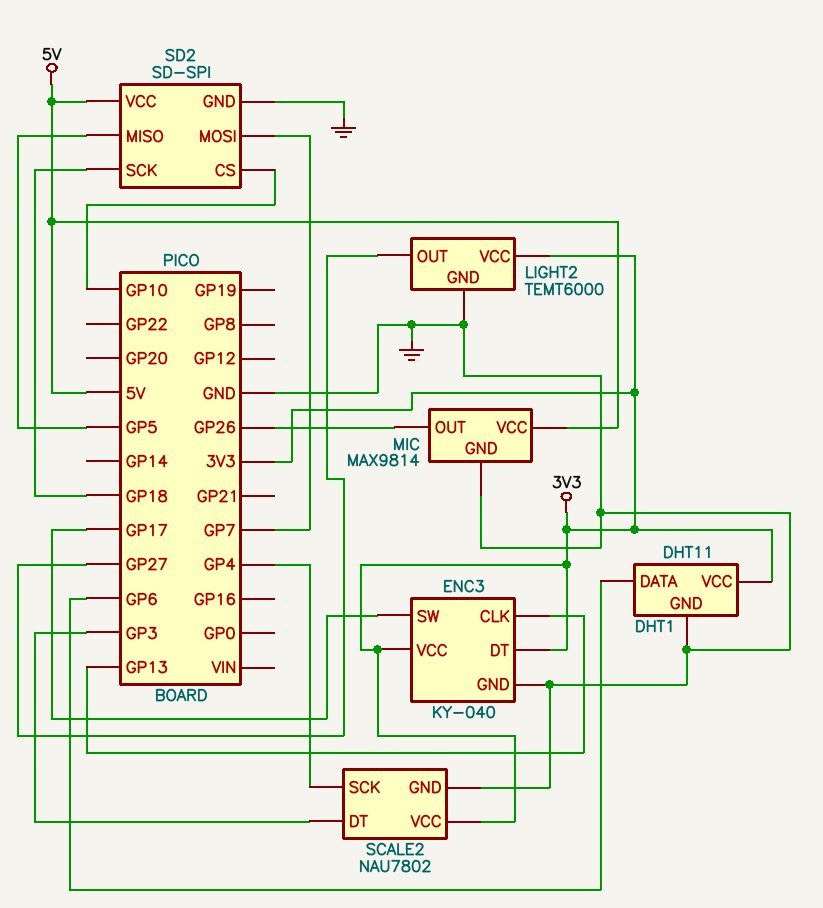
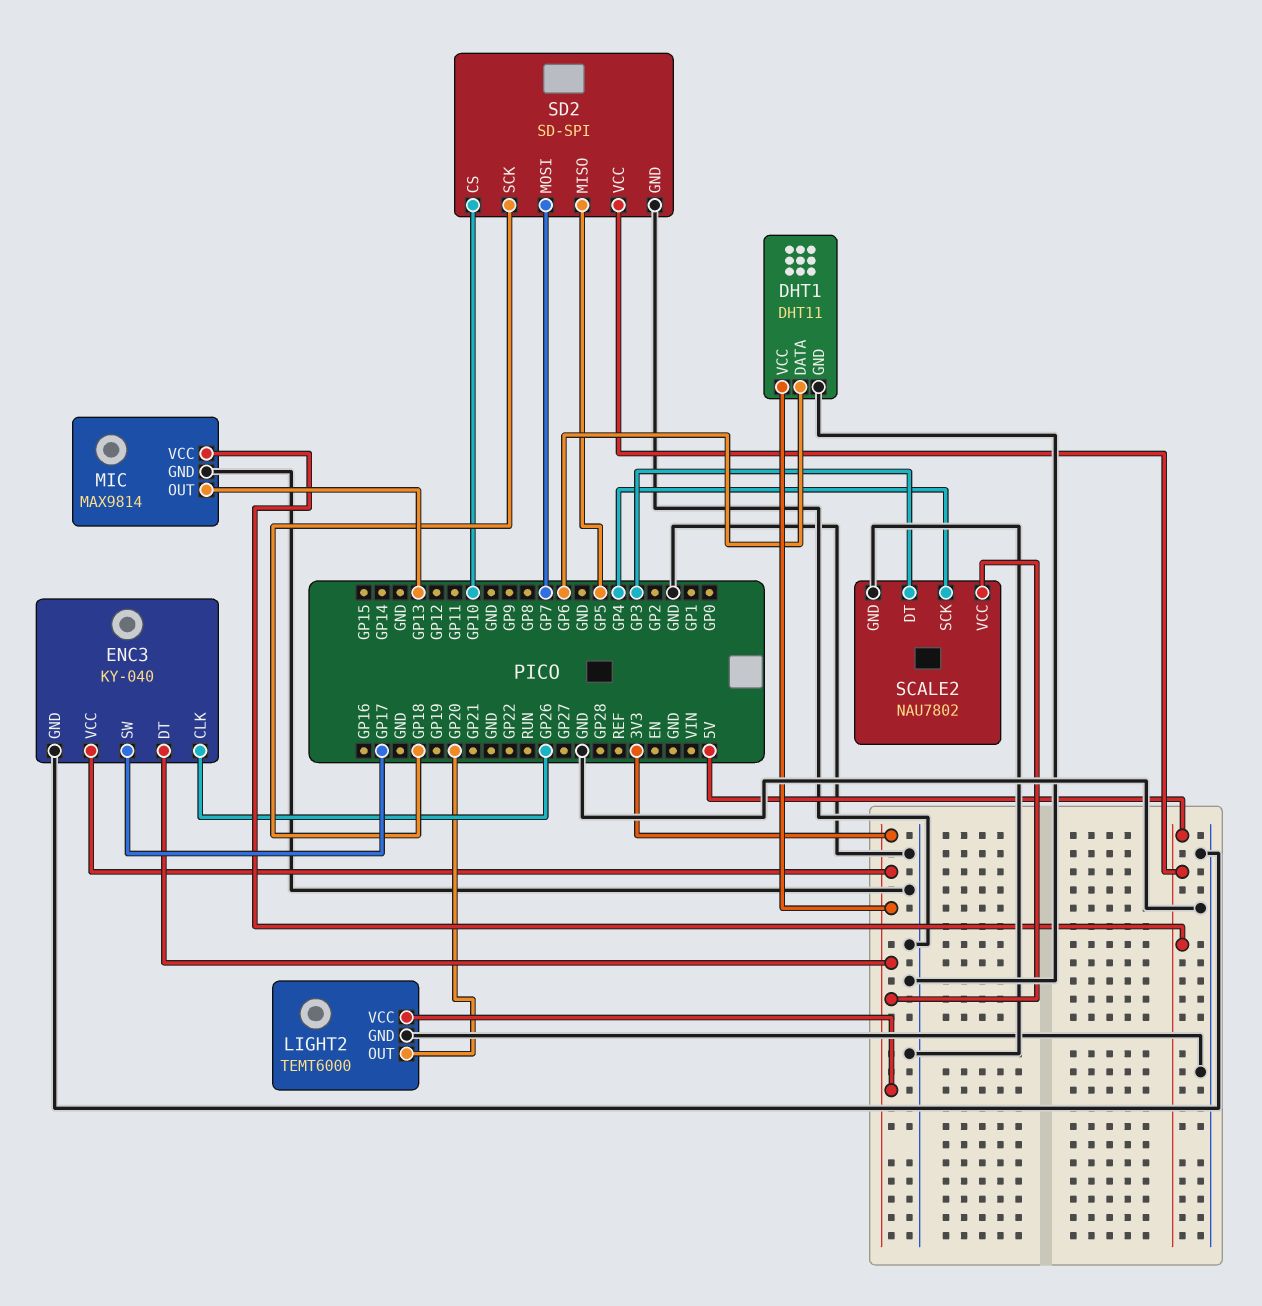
ENC3 pin CLK: GP13 -> GP26
LIGHT2 pin OUT: GP27 -> GP20
MIC pin OUT: GP26 -> GP13

